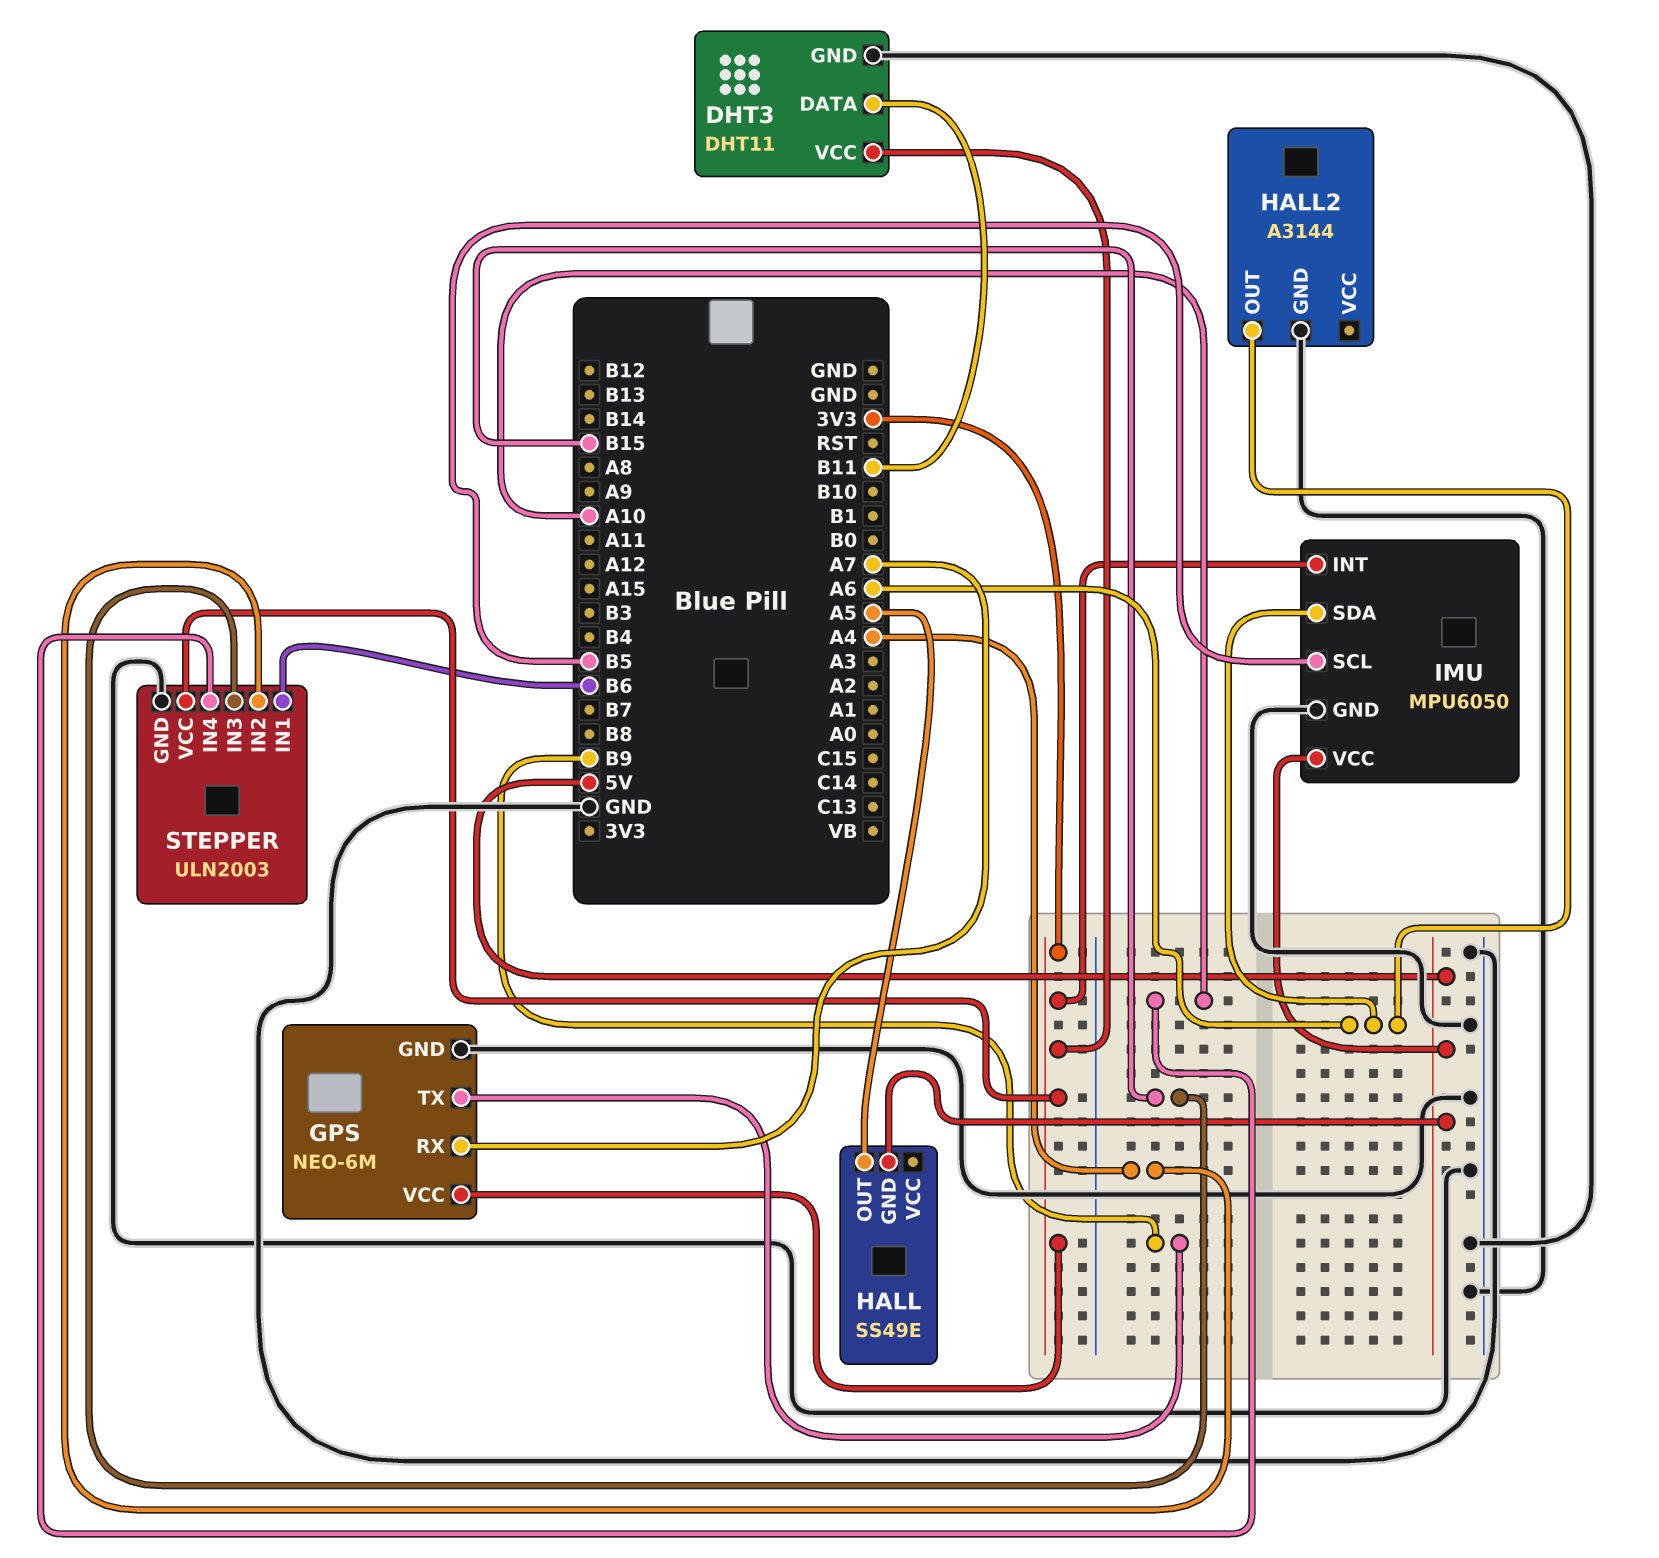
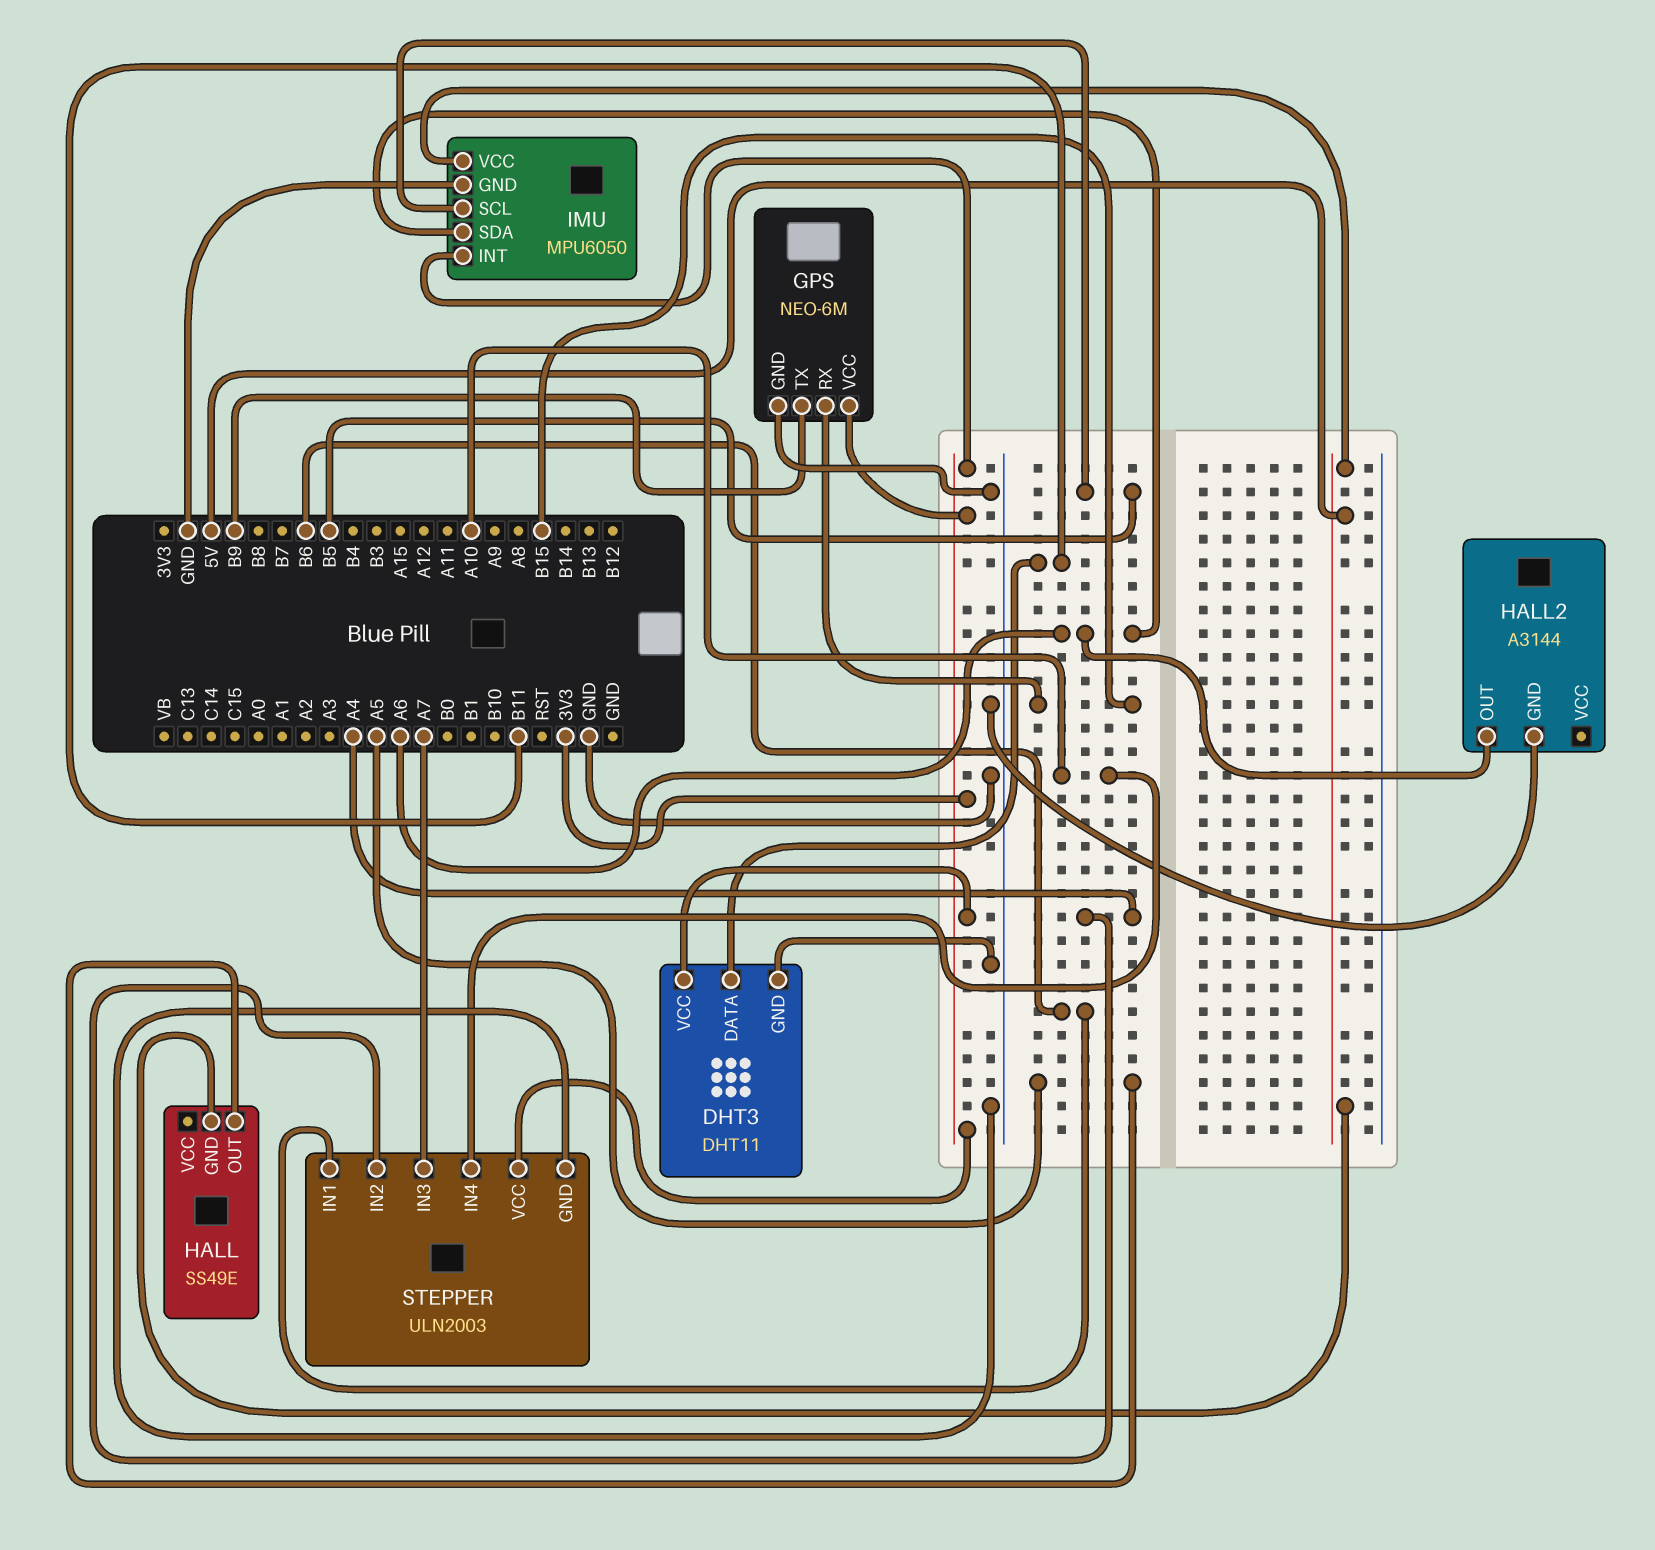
GPS pin RX: A7 -> B15
STEPPER pin IN3: B15 -> A7

